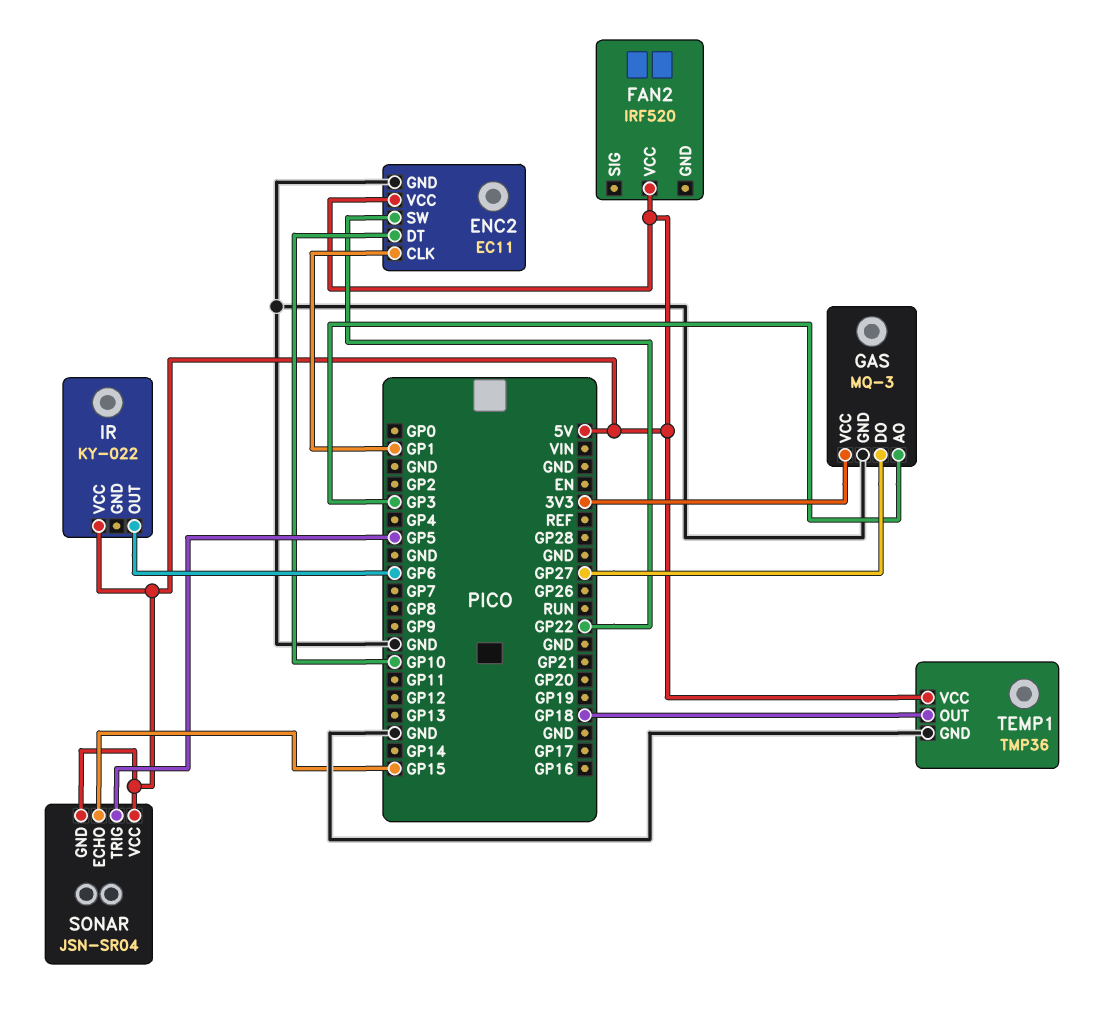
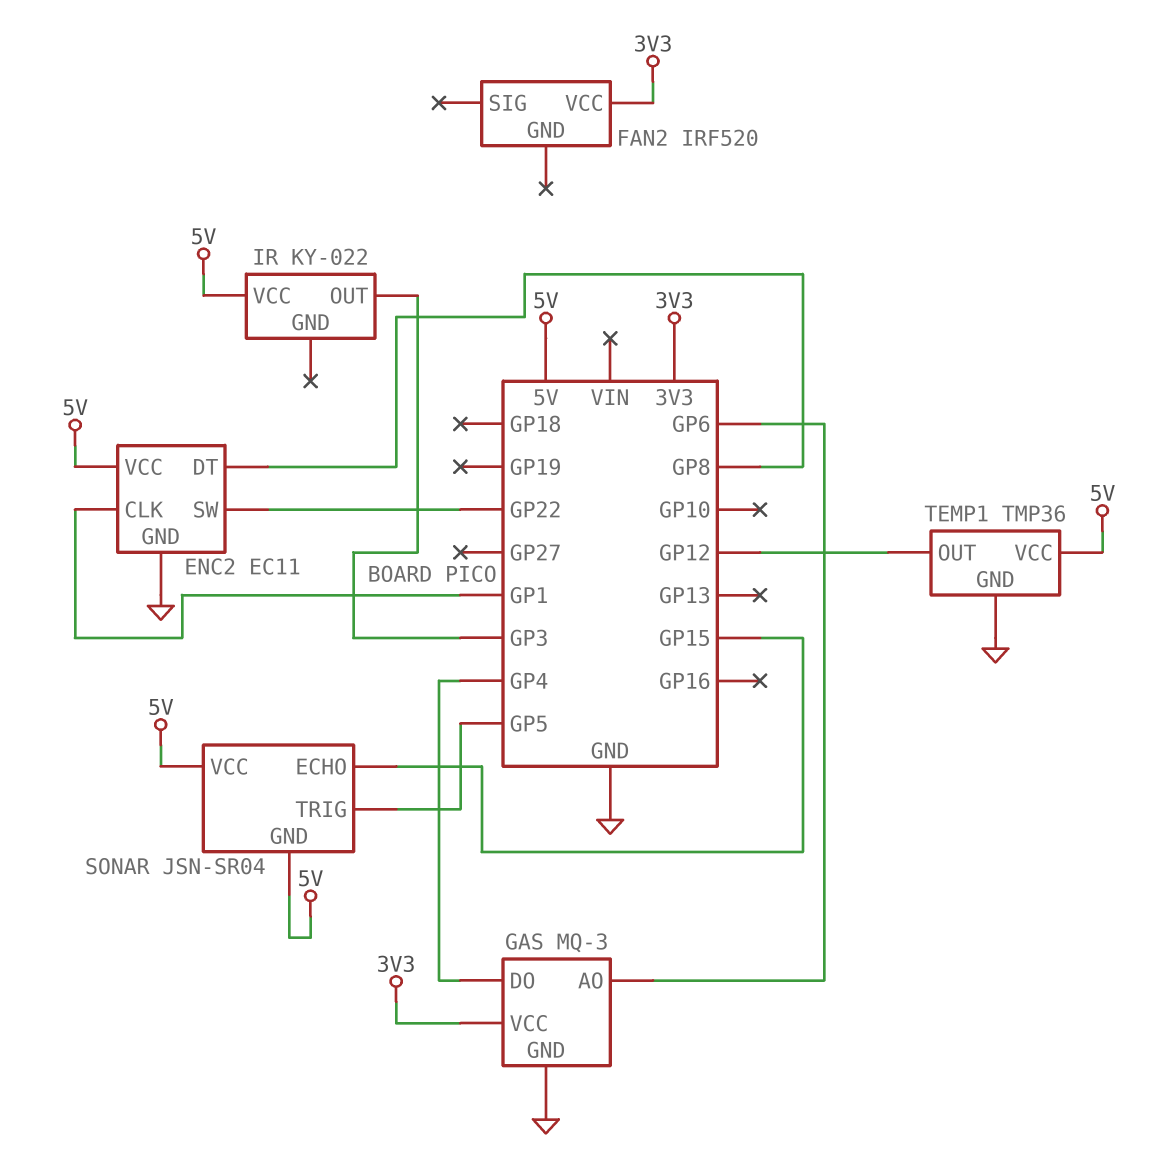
ENC2 pin DT: GP10 -> GP8
FAN2 pin VCC: 5V -> 3V3
GAS pin AO: GP3 -> GP6
GAS pin DO: GP27 -> GP4
IR pin OUT: GP6 -> GP3
TEMP1 pin OUT: GP18 -> GP12

